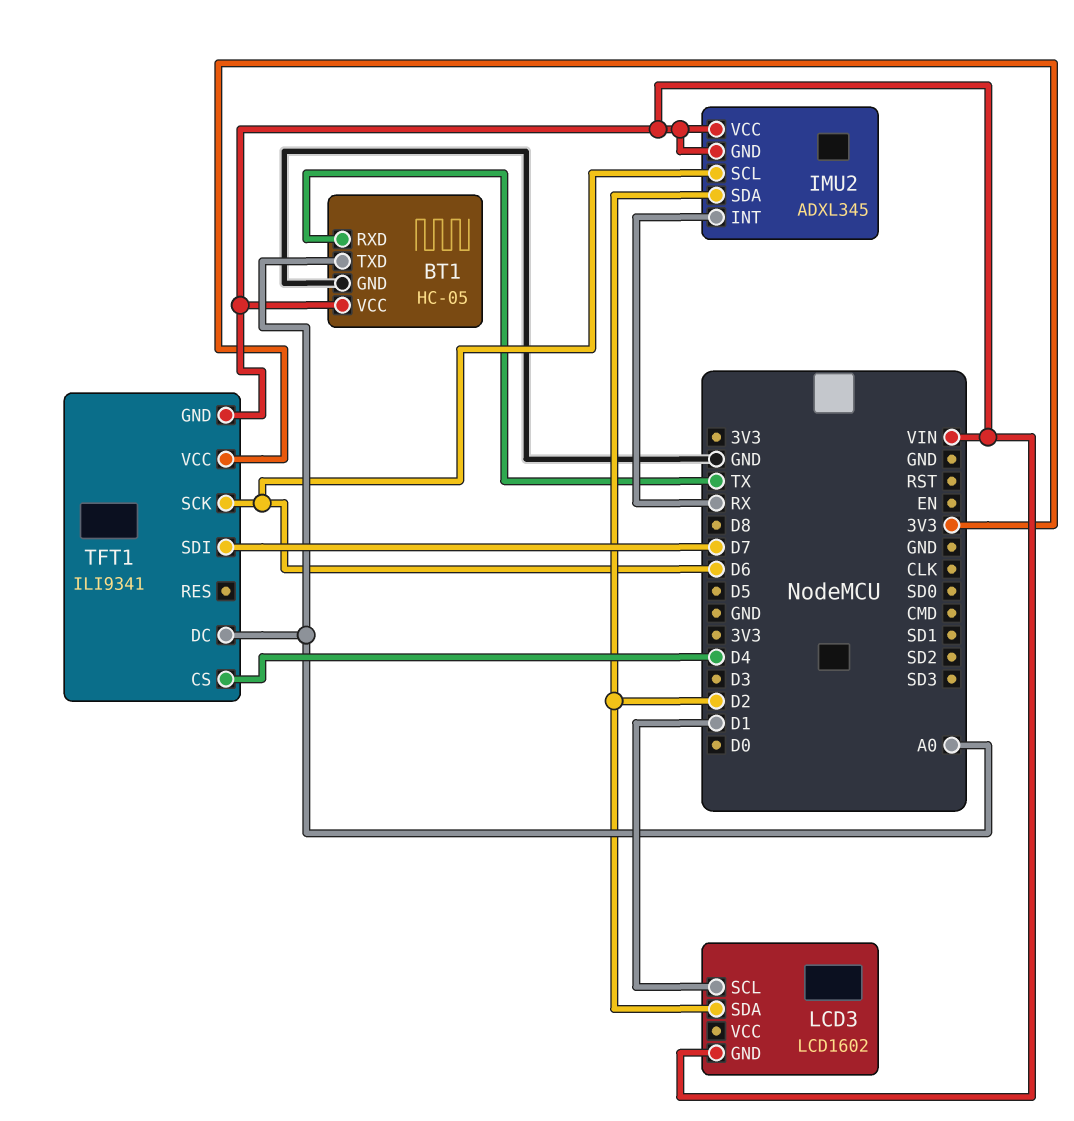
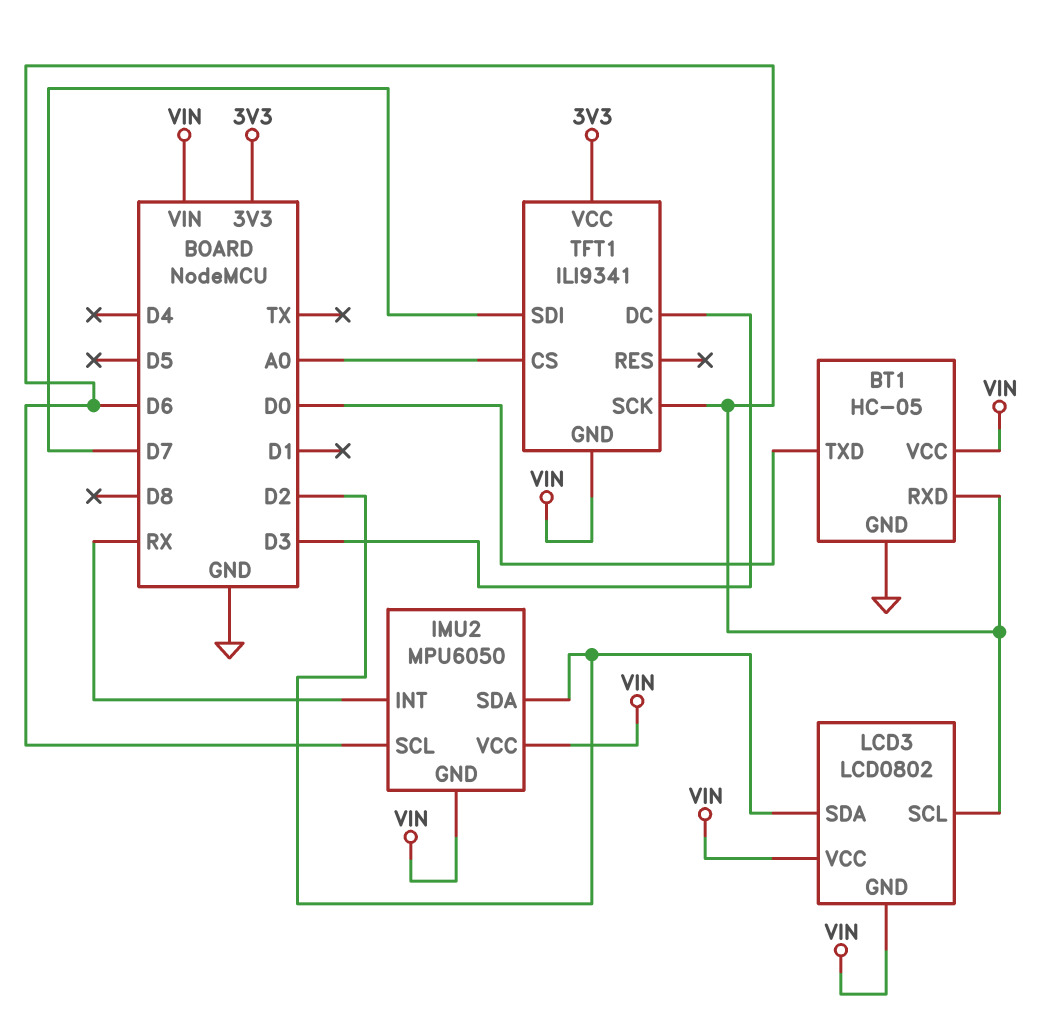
BT1 pin RXD: TX -> D6
BT1 pin TXD: A0 -> D0
IMU2: ADXL345 -> MPU6050
LCD3: LCD1602 -> LCD0802
LCD3 pin SCL: D1 -> D6
LCD3 pin VCC: none -> VIN
TFT1 pin CS: D4 -> A0
TFT1 pin DC: A0 -> D3

